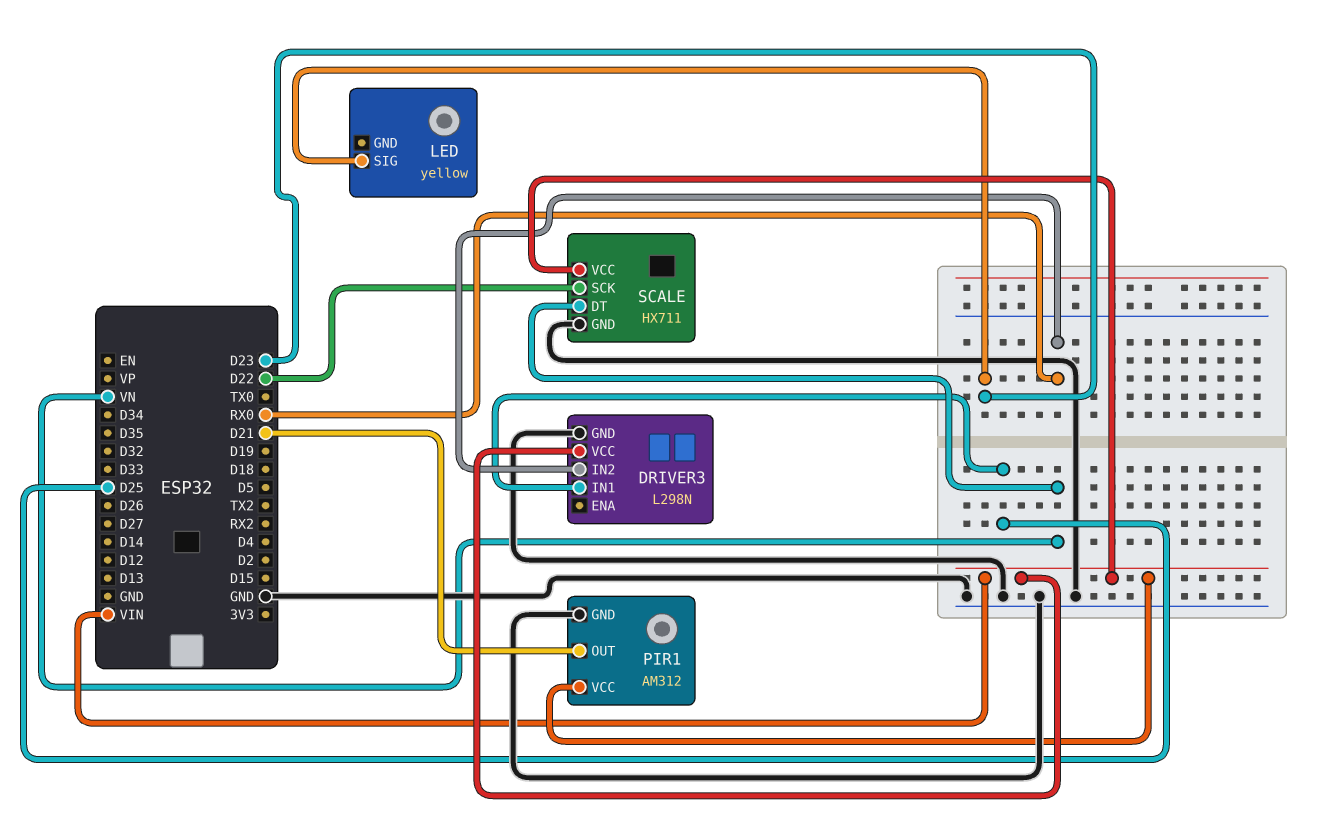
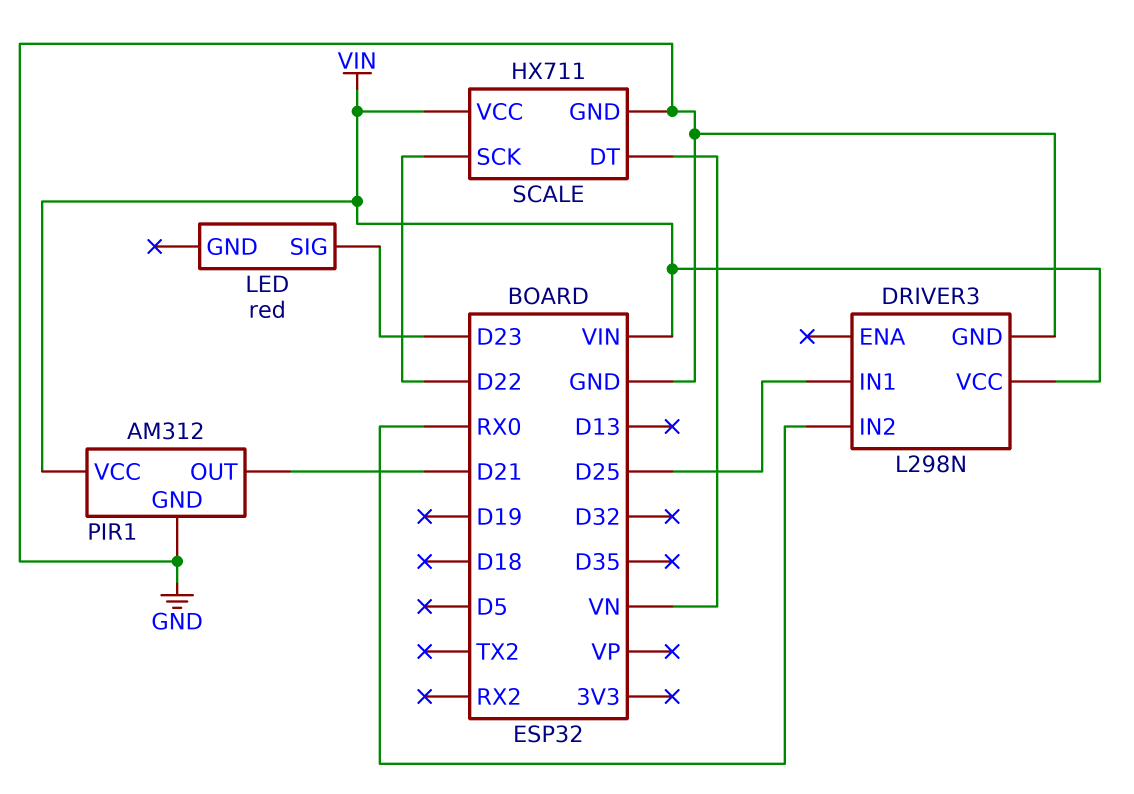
LED: yellow -> red

